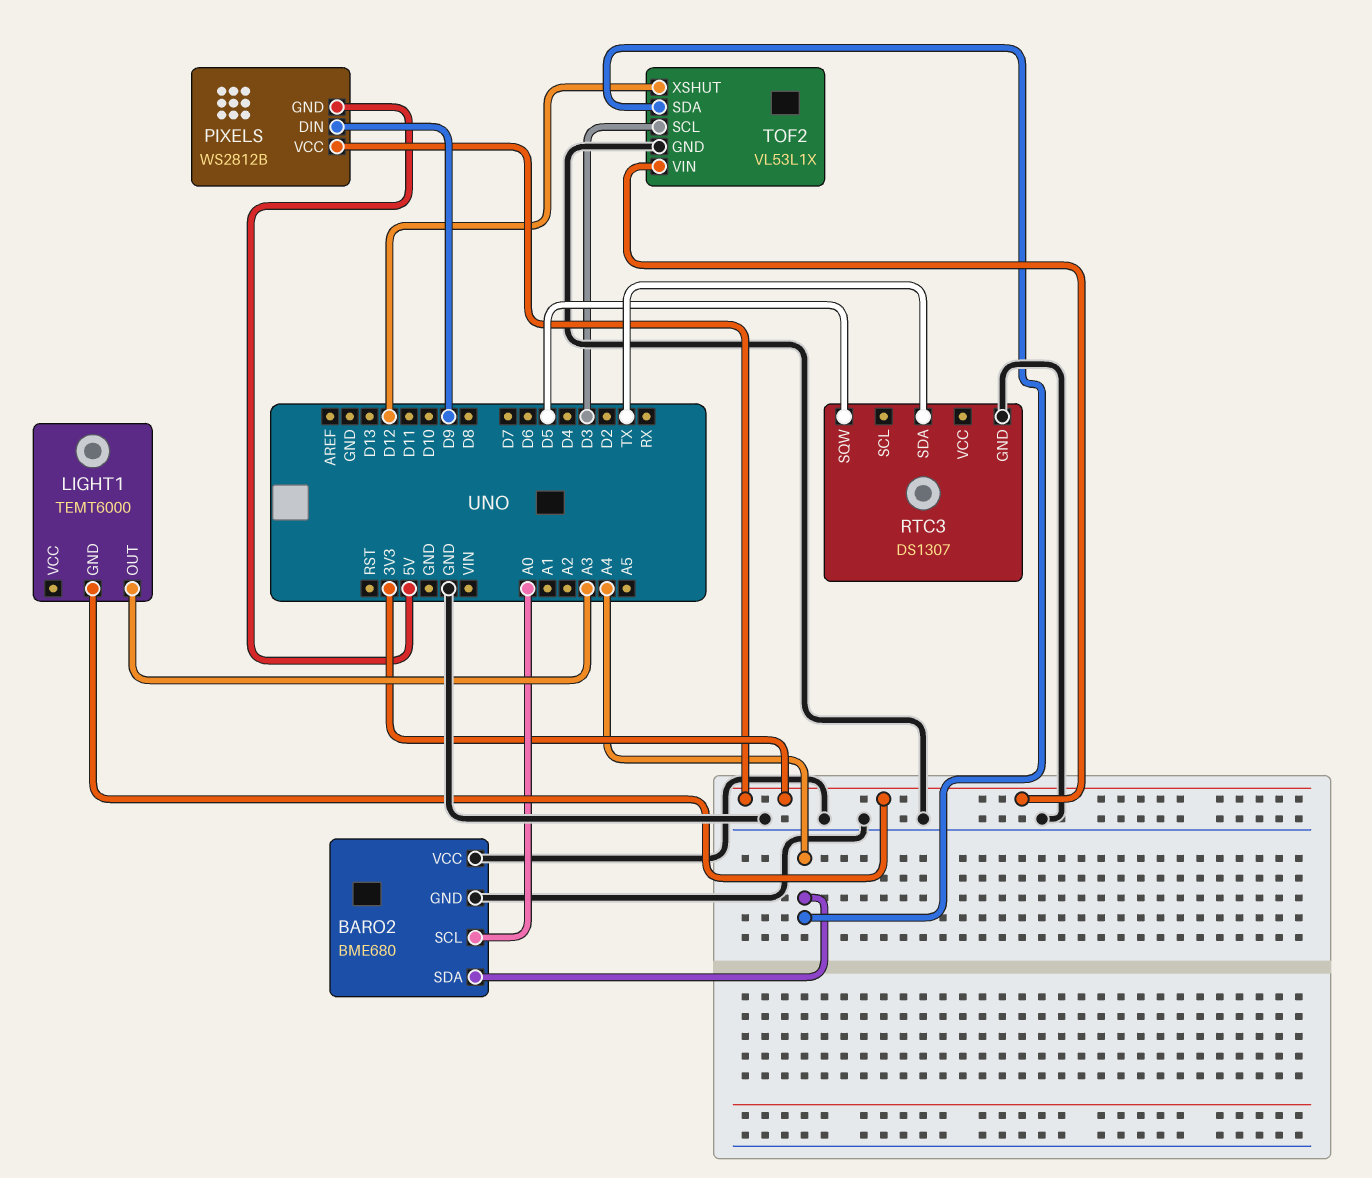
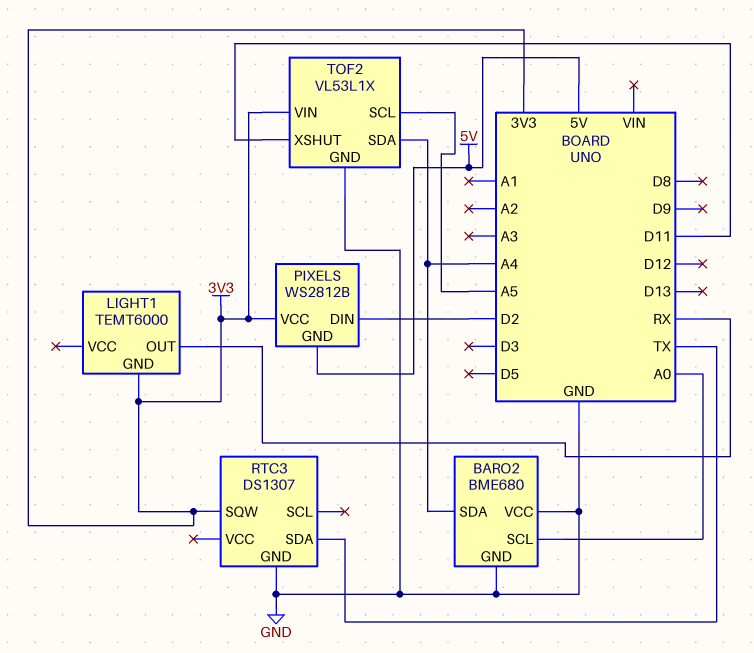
LIGHT1 pin OUT: A3 -> RX
PIXELS pin DIN: D9 -> D2
RTC3 pin SQW: D5 -> 3V3
TOF2 pin SCL: D3 -> A5
TOF2 pin XSHUT: D12 -> D11

